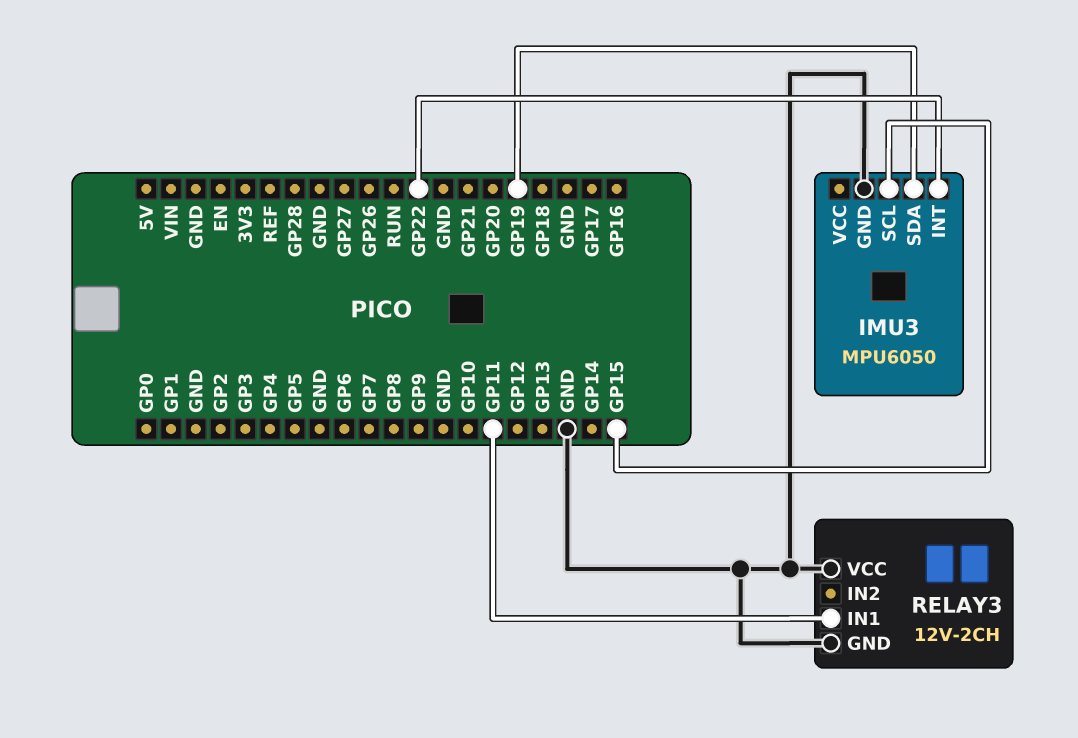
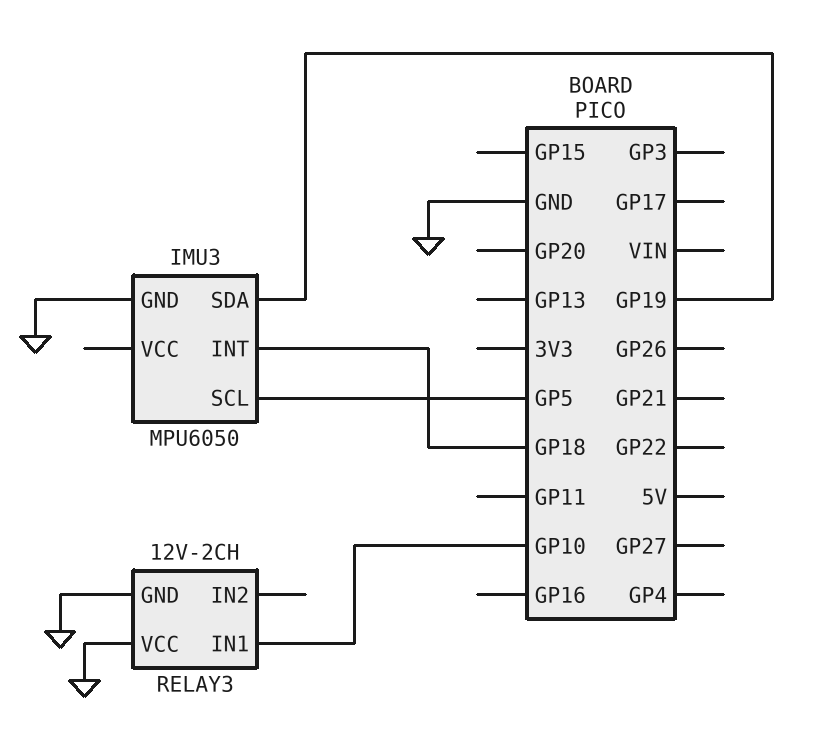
IMU3 pin INT: GP22 -> GP18
IMU3 pin SCL: GP15 -> GP5
RELAY3 pin IN1: GP11 -> GP10

